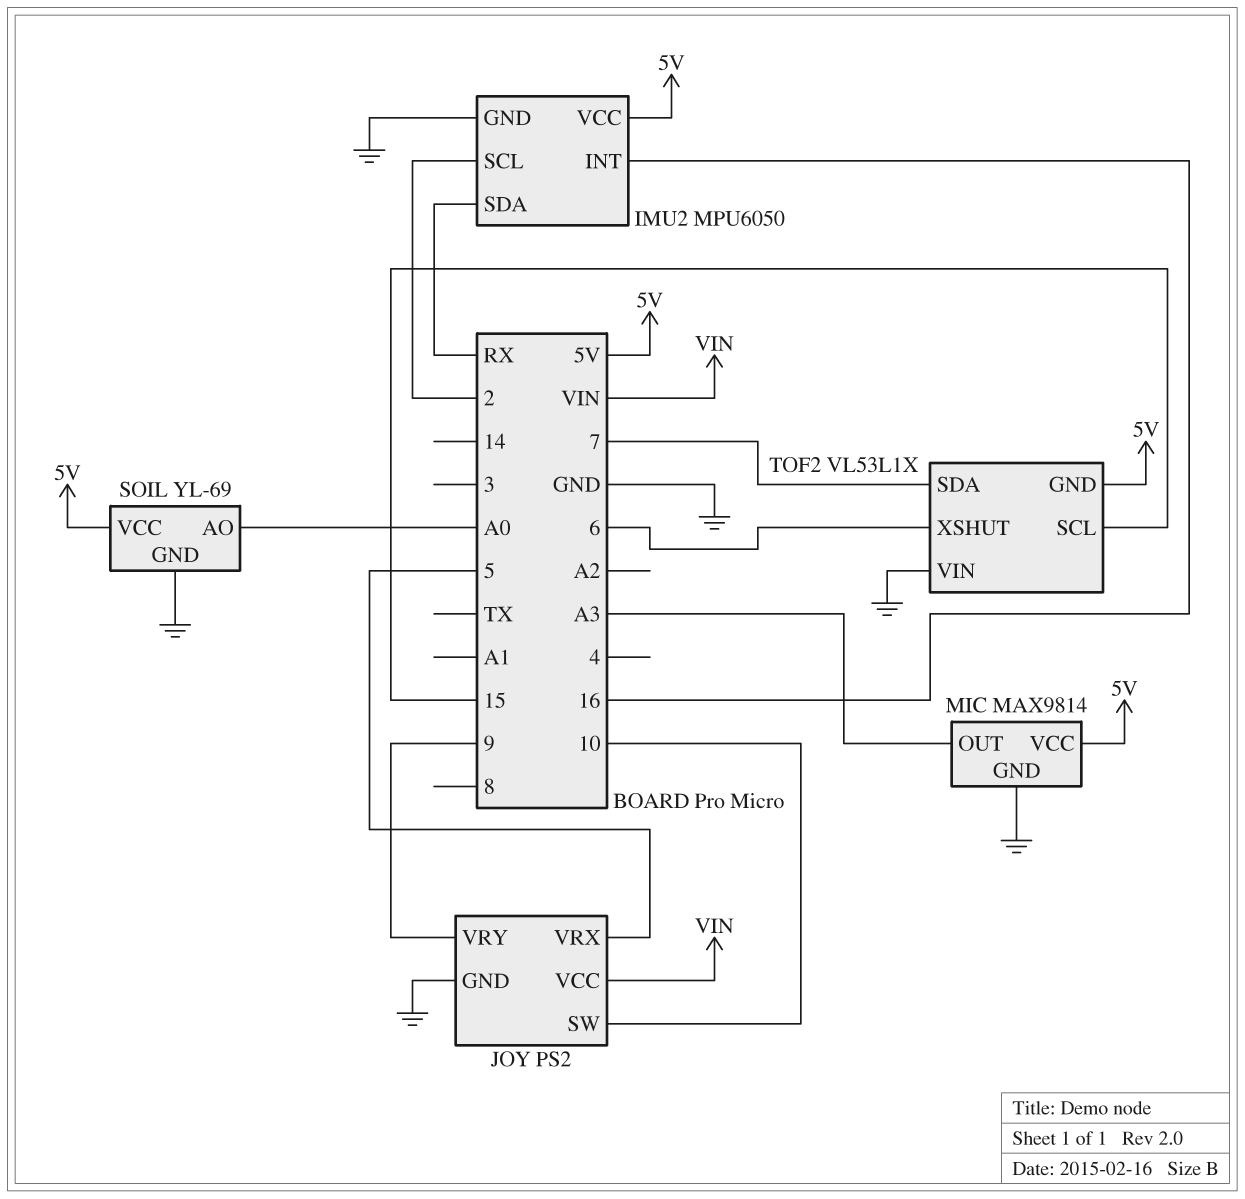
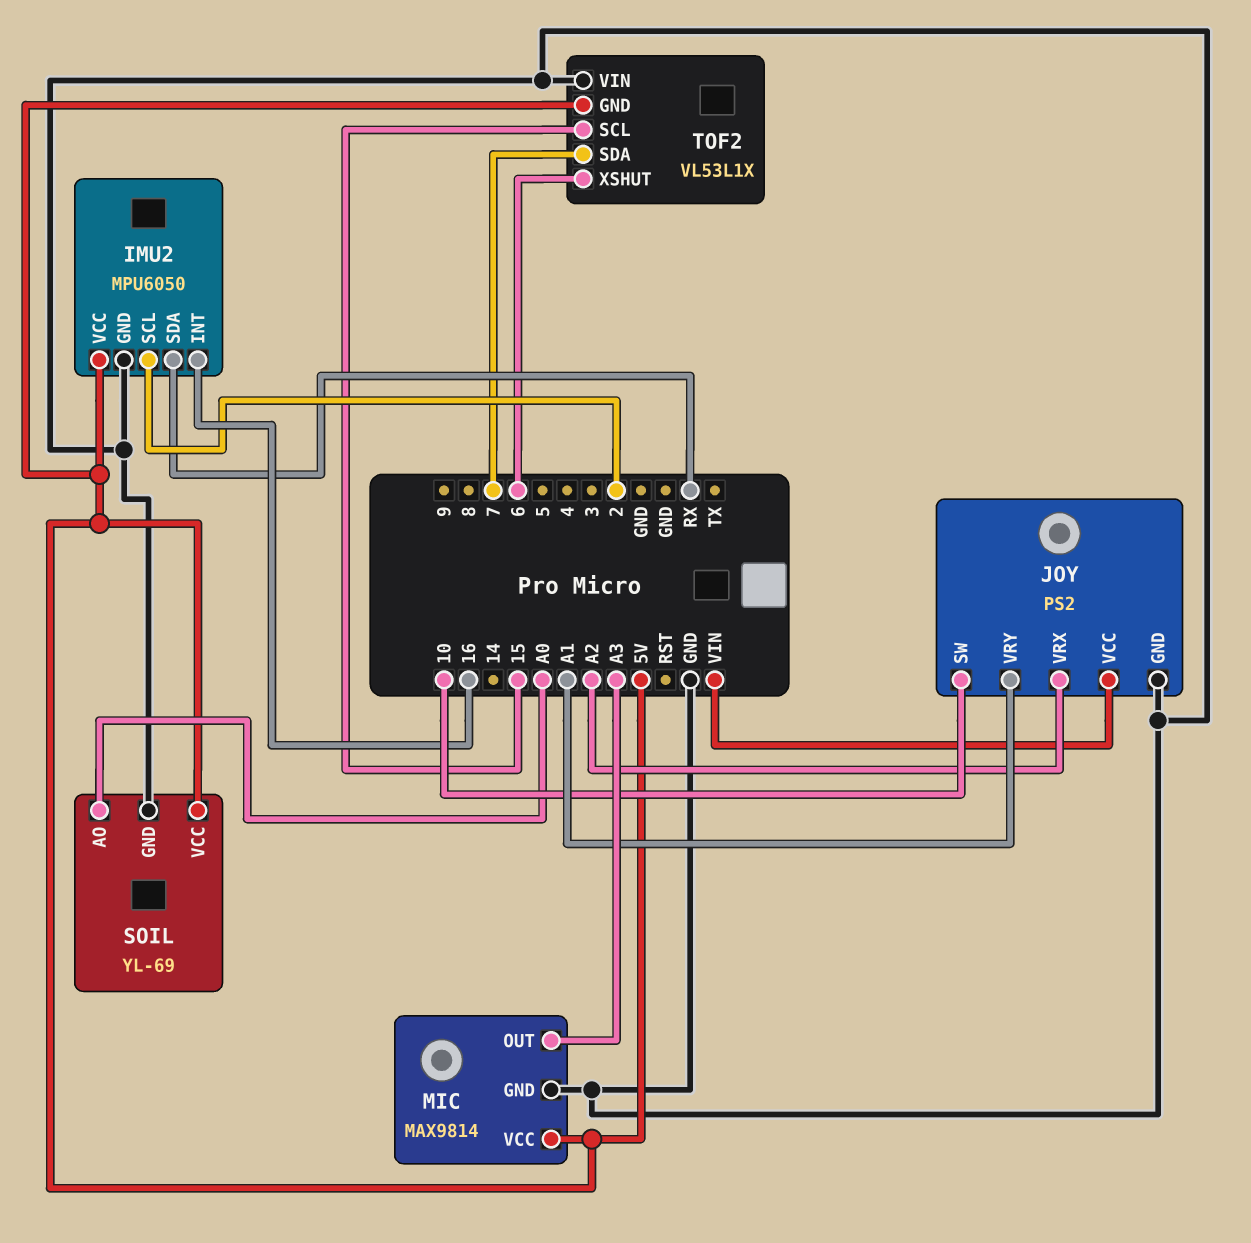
JOY pin VRX: 5 -> A2
JOY pin VRY: 9 -> A1

